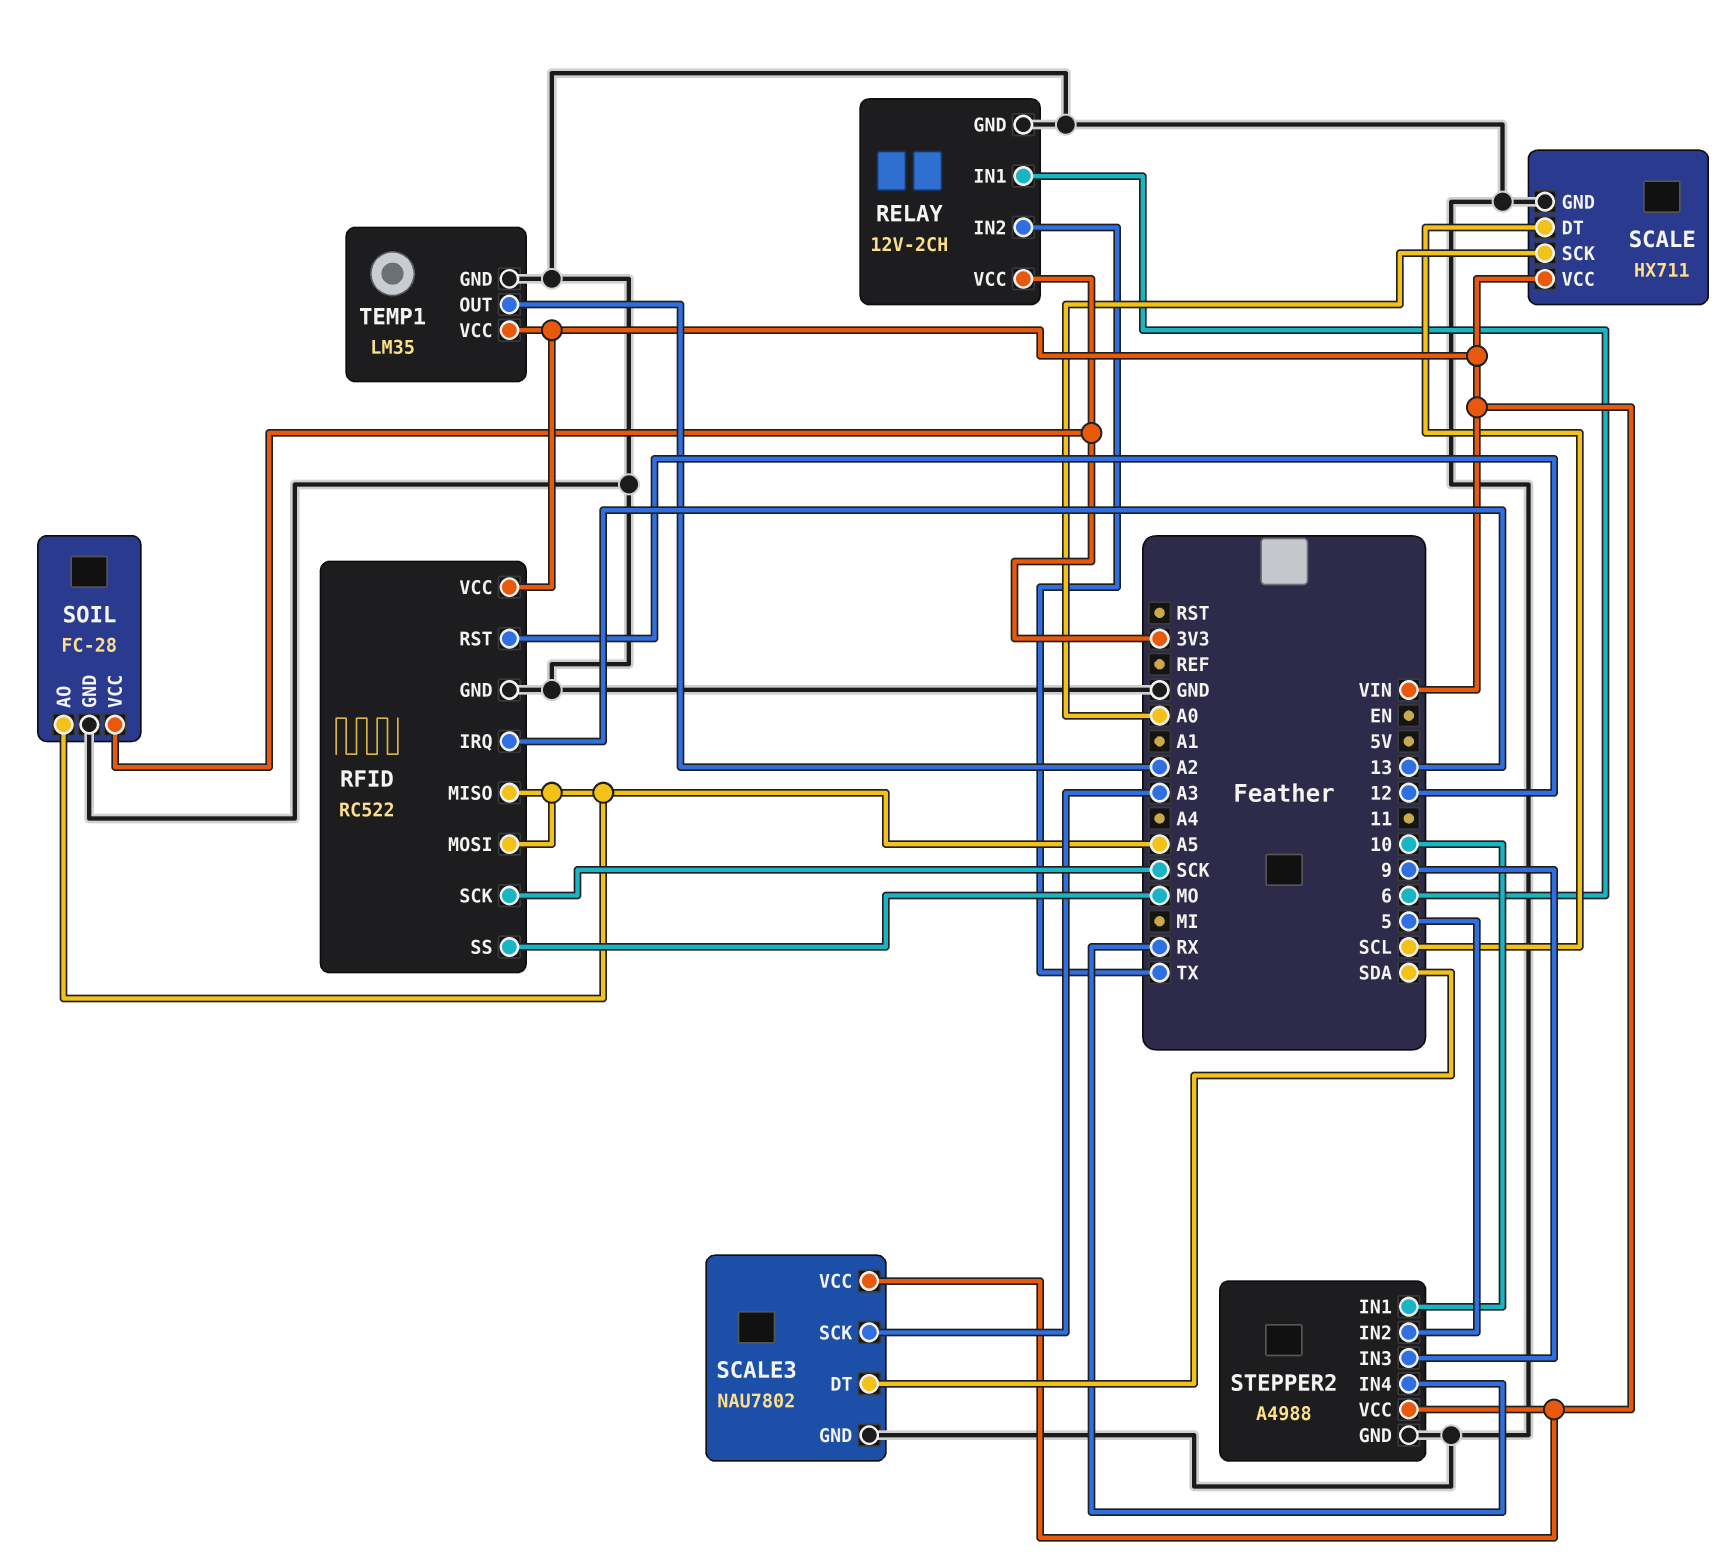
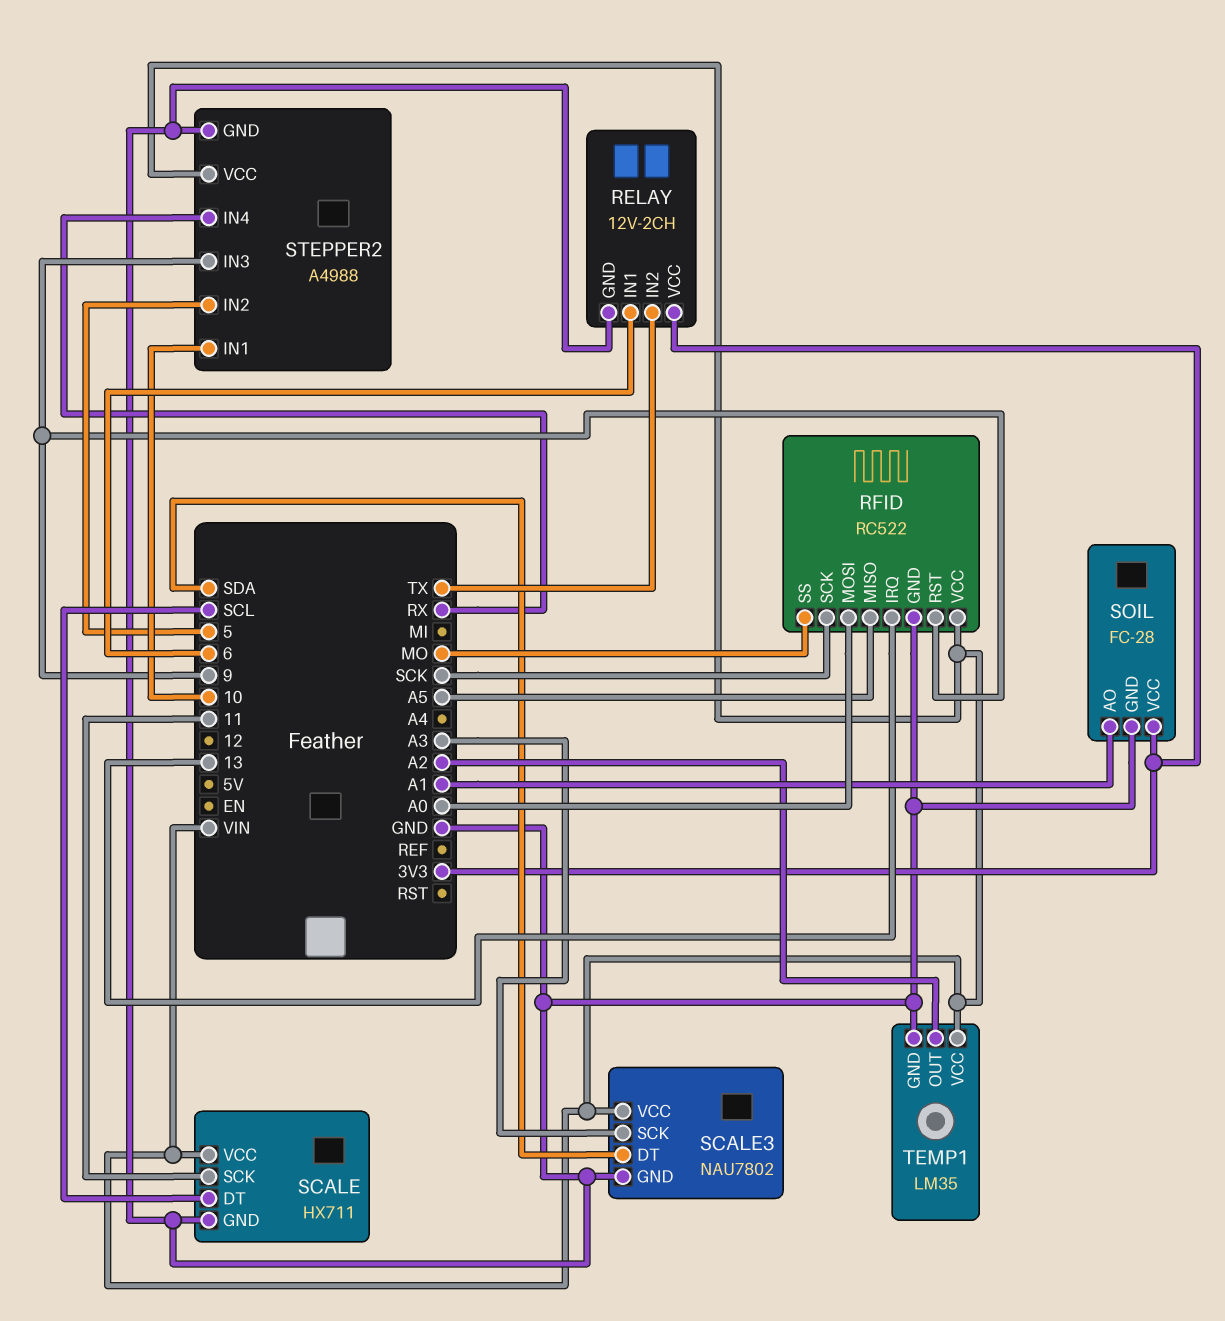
RFID pin MOSI: A5 -> A0
RFID pin RST: 12 -> 9
SCALE pin SCK: A0 -> 11
SOIL pin AO: A5 -> A1

